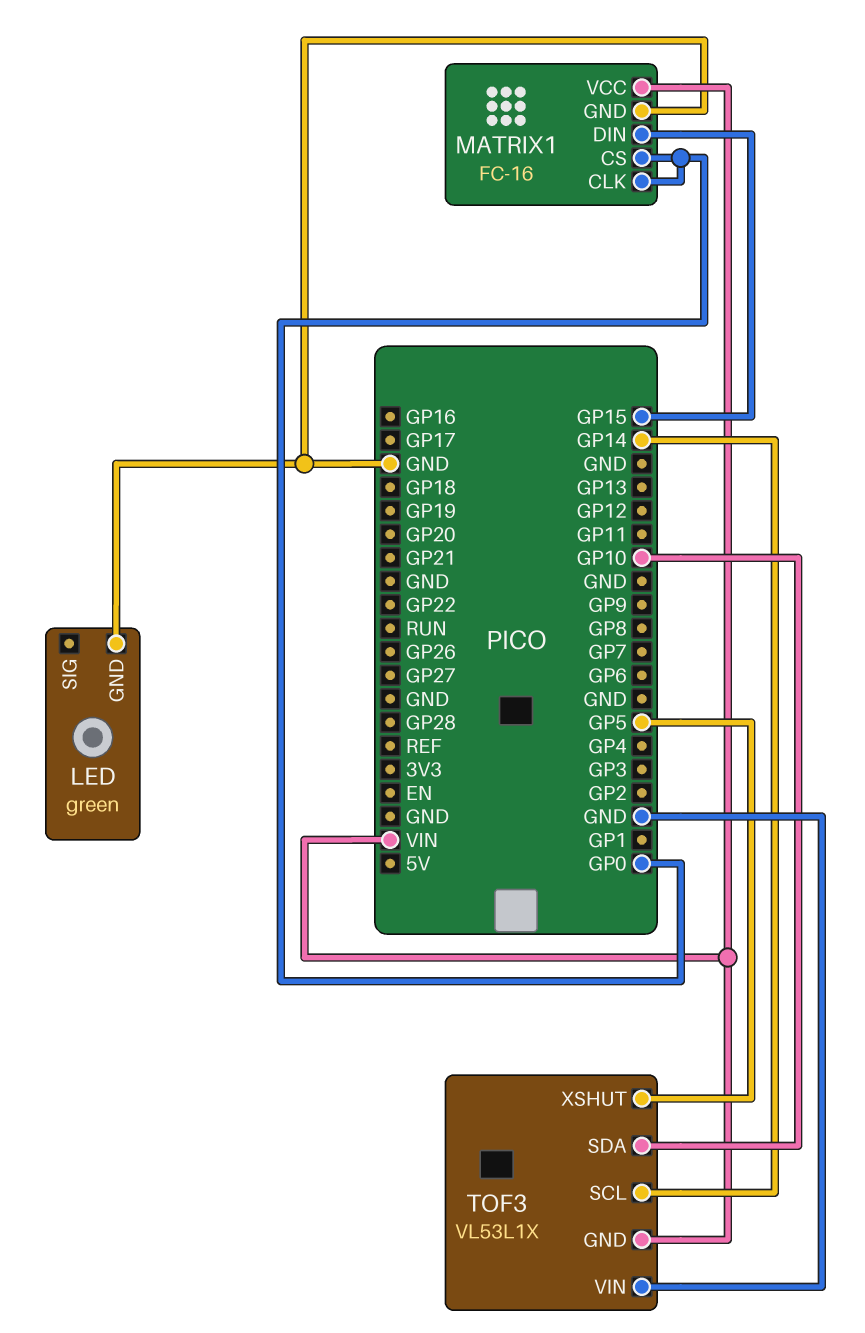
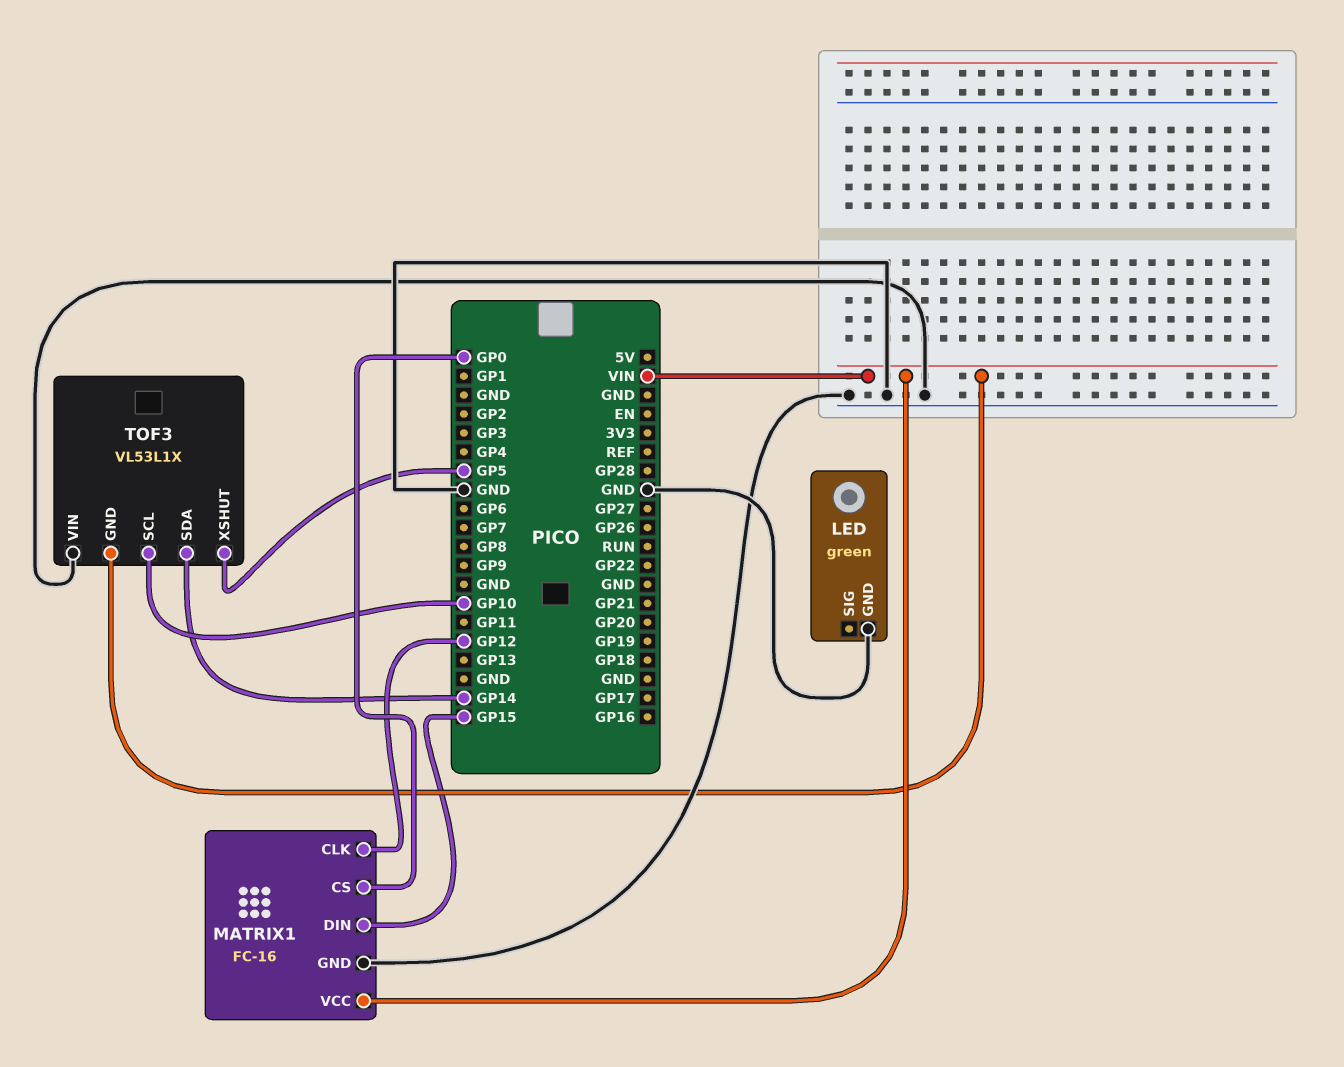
MATRIX1 pin CLK: GP0 -> GP12
TOF3 pin SCL: GP14 -> GP10
TOF3 pin SDA: GP10 -> GP14

